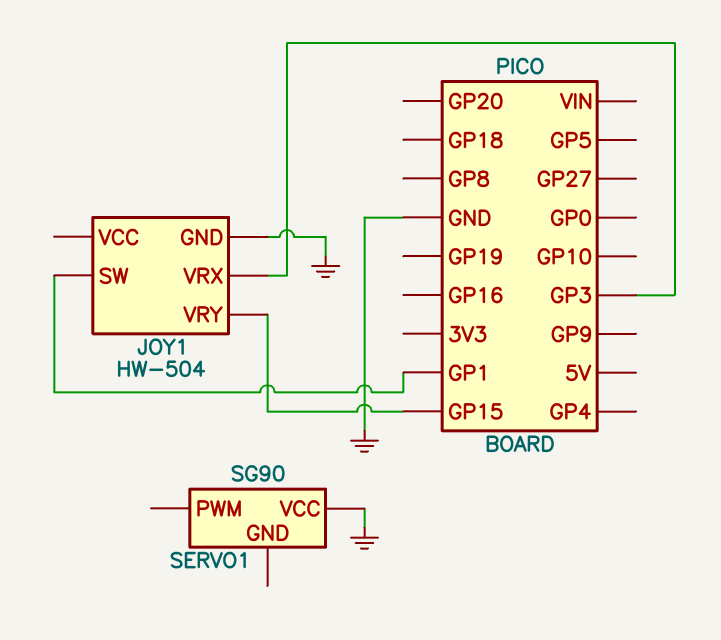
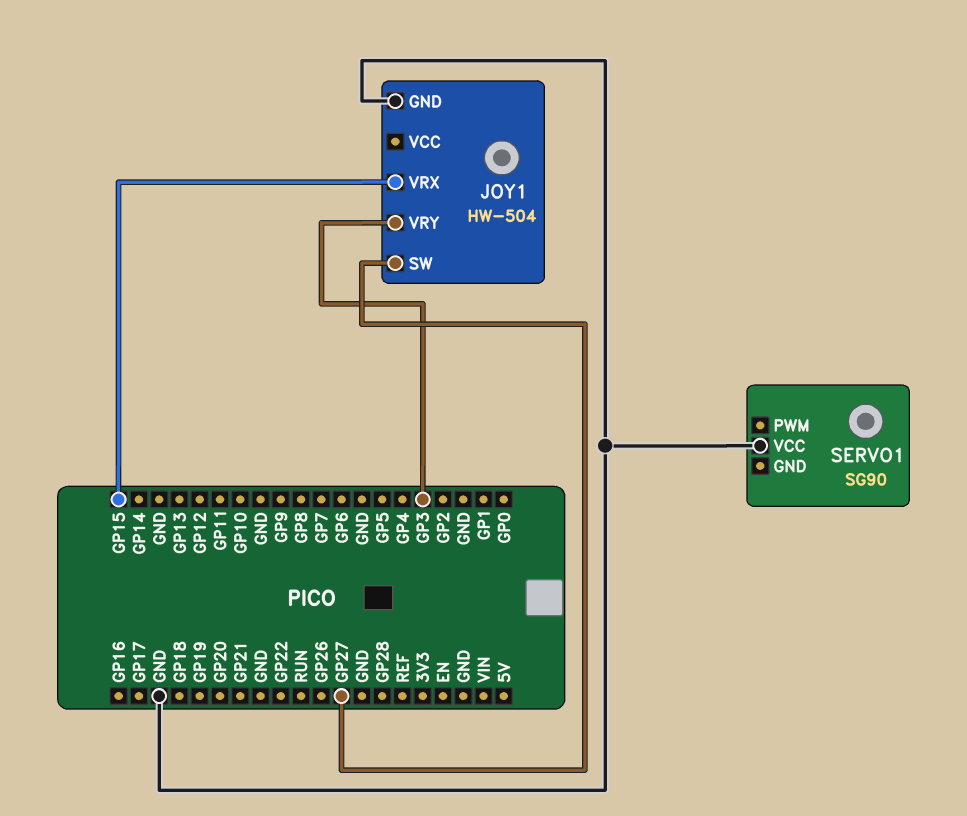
JOY1 pin SW: GP1 -> GP27
JOY1 pin VRX: GP3 -> GP15
JOY1 pin VRY: GP15 -> GP3

